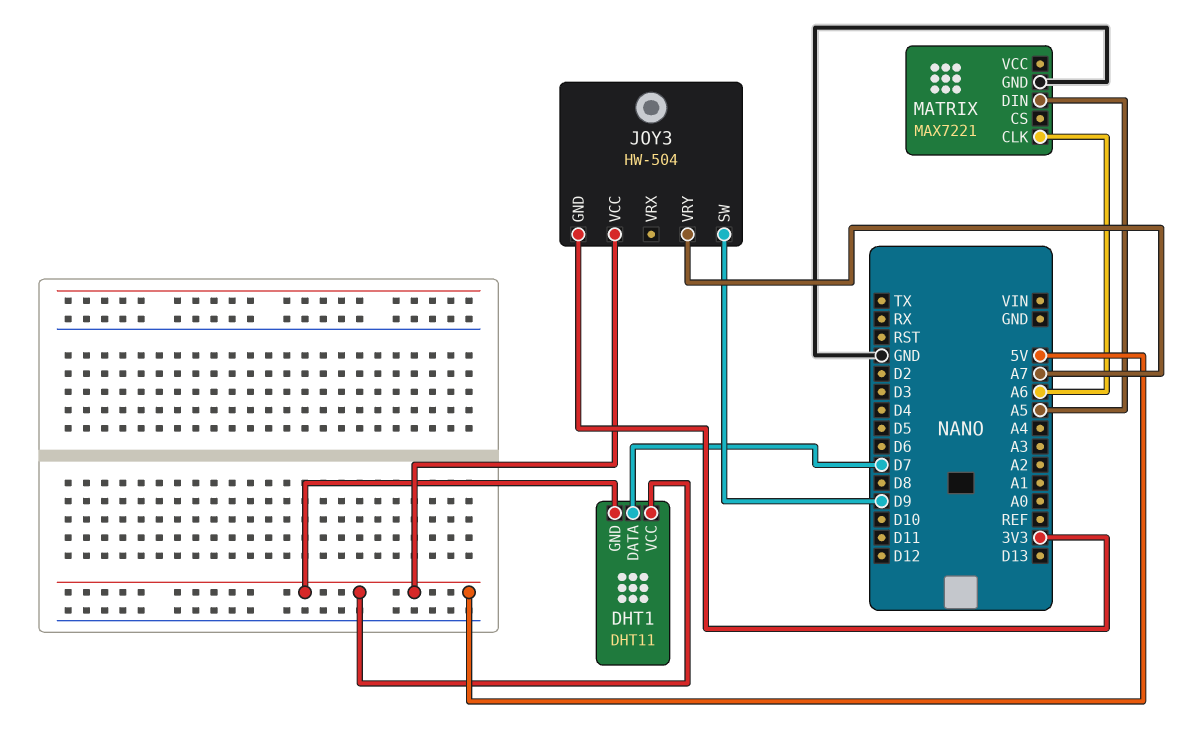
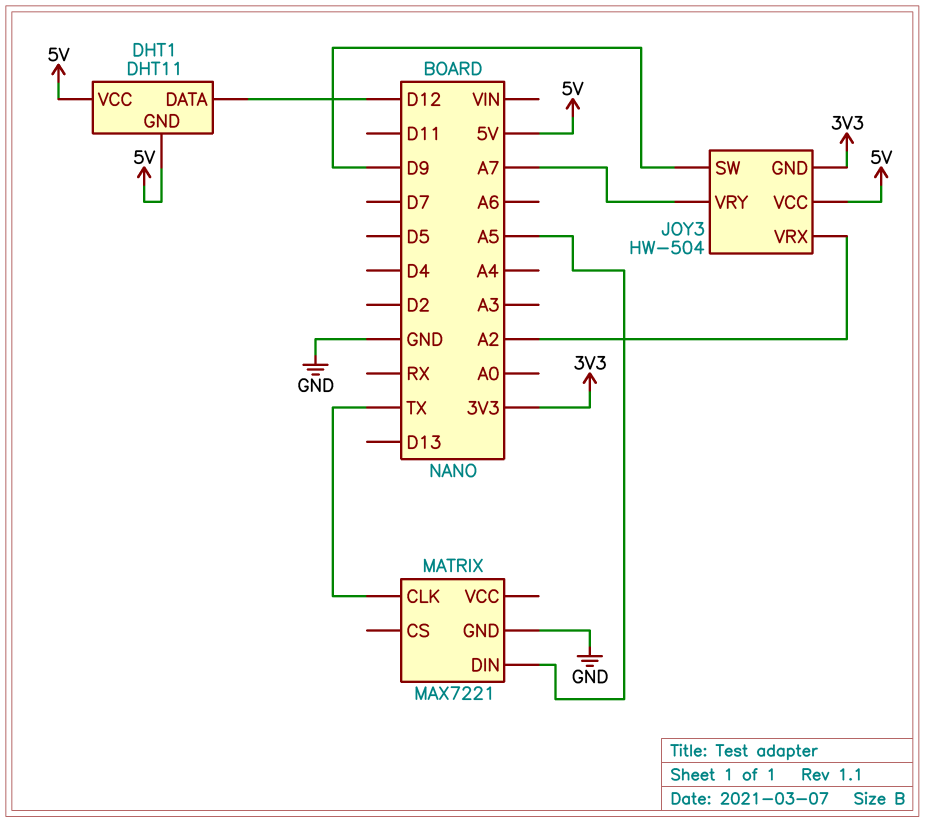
DHT1 pin DATA: D7 -> D12
JOY3 pin VRX: none -> A2
MATRIX pin CLK: A6 -> TX

